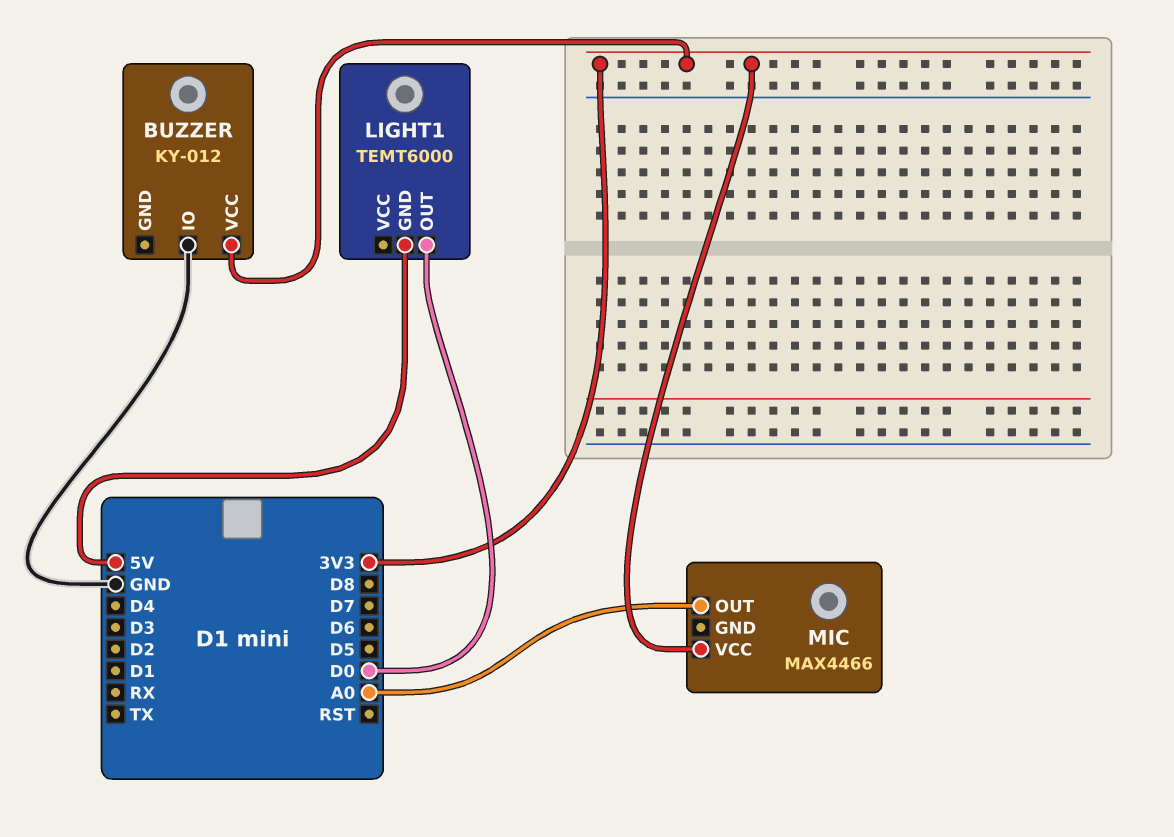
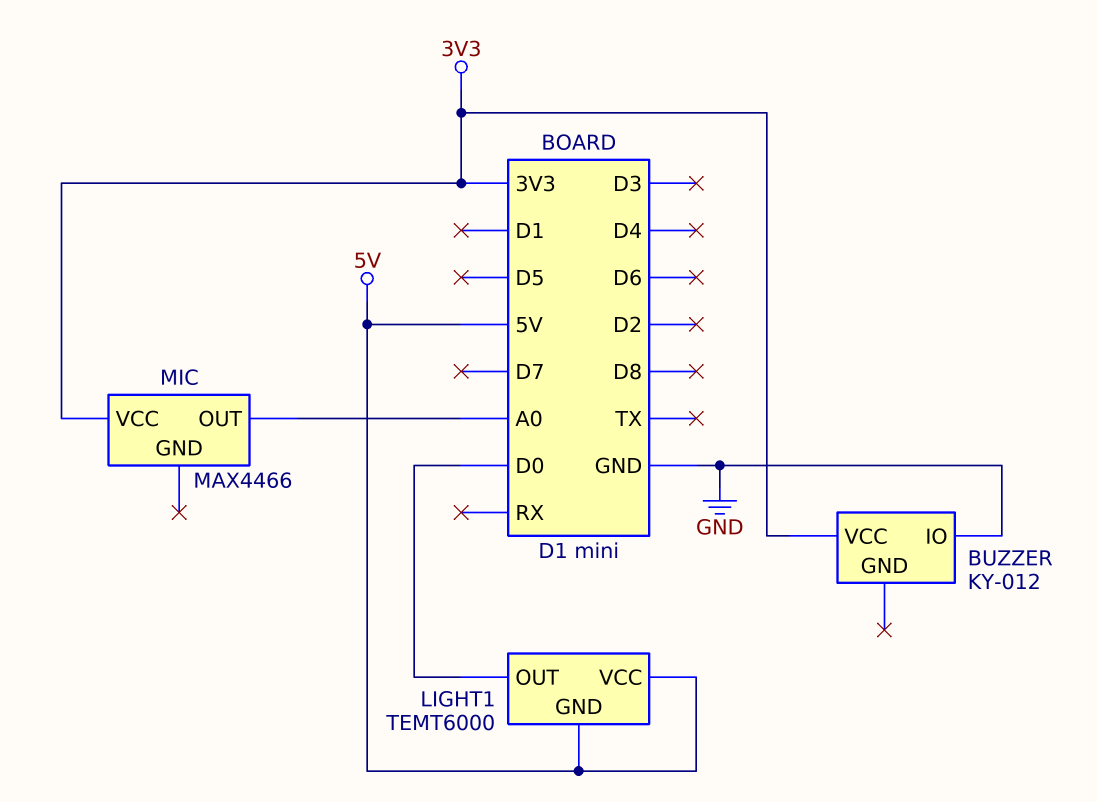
LIGHT1 pin VCC: none -> 5V

